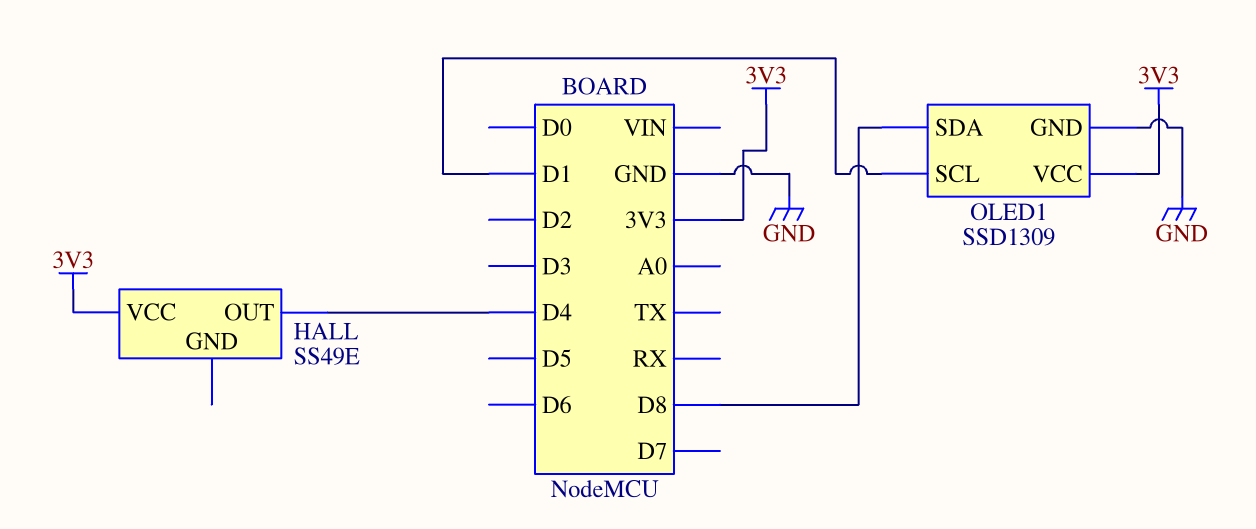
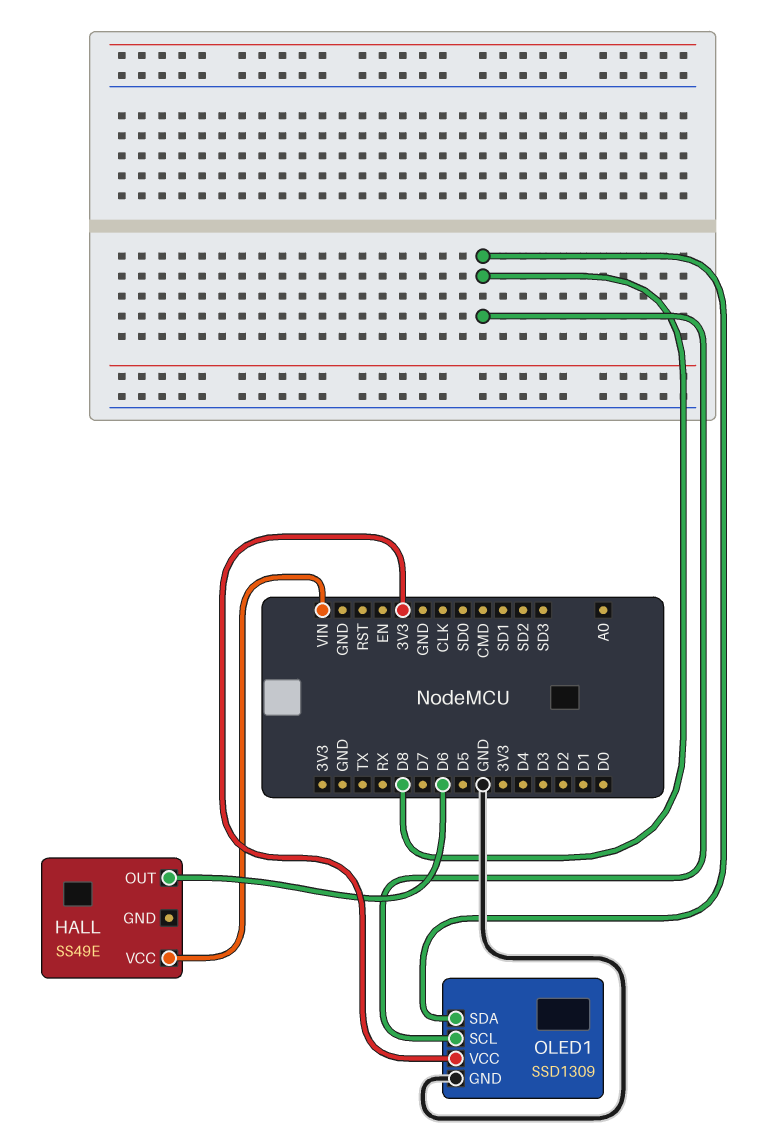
HALL pin OUT: D4 -> D6
HALL pin VCC: 3V3 -> VIN
OLED1 pin SCL: D1 -> D8

